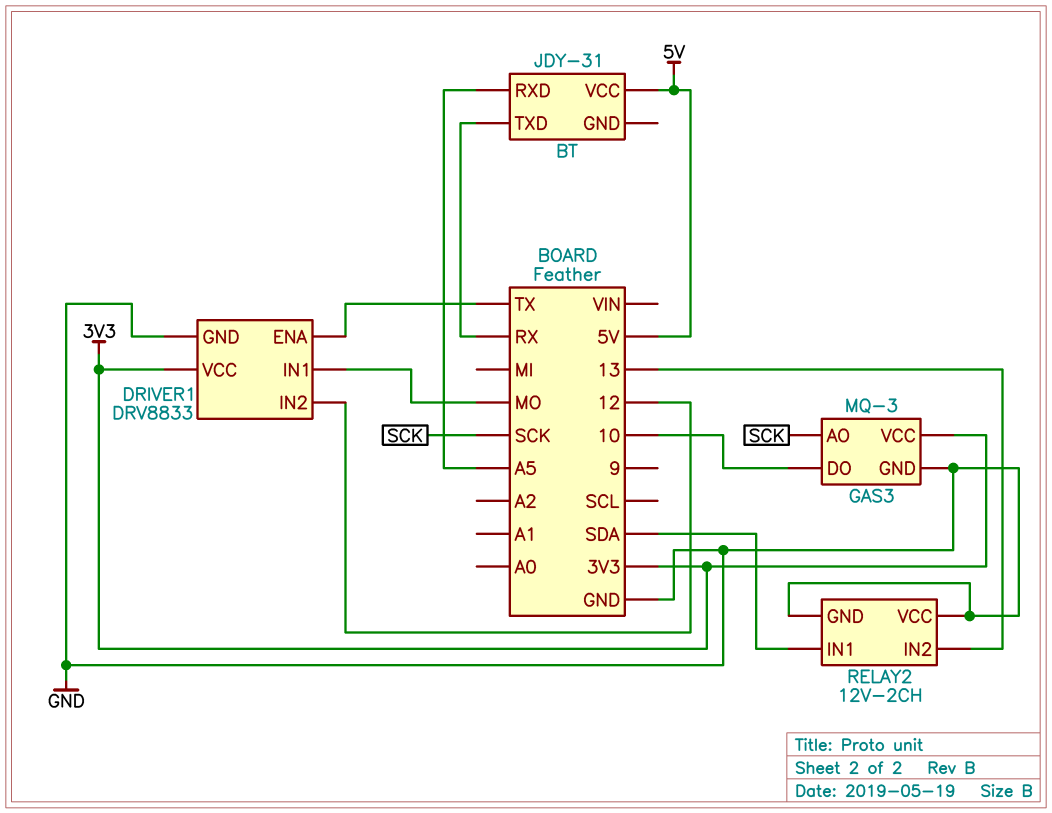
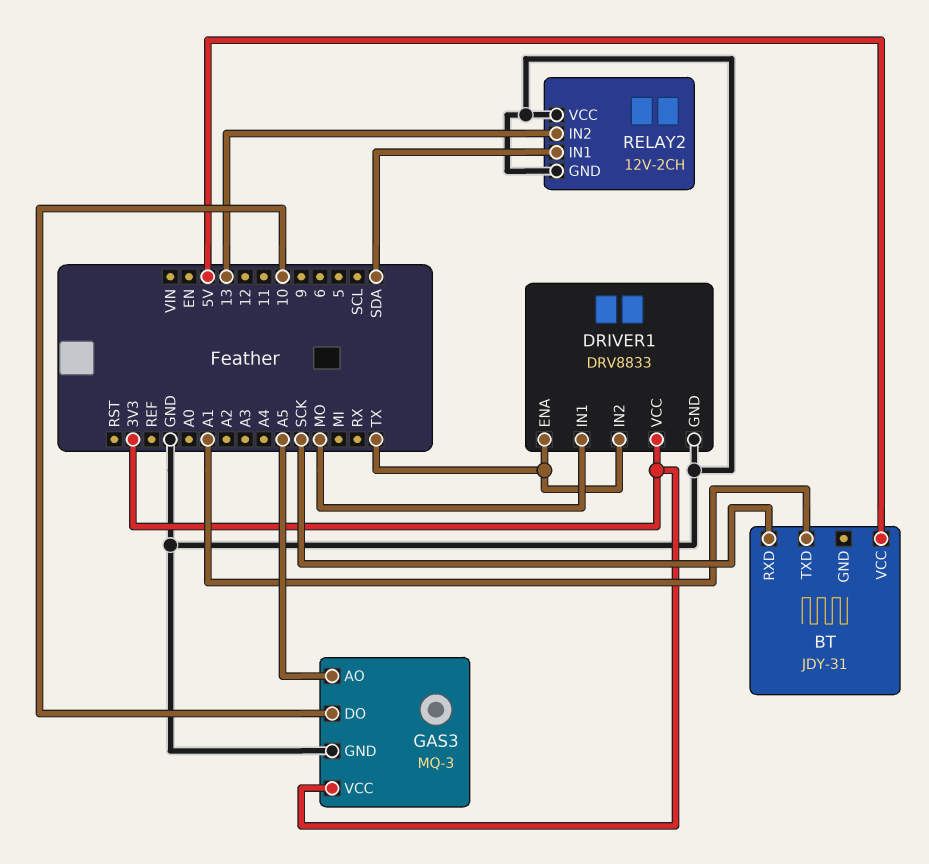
BT pin RXD: A5 -> SCK
BT pin TXD: RX -> A1
DRIVER1 pin IN2: 12 -> TX
GAS3 pin AO: SCK -> A5

